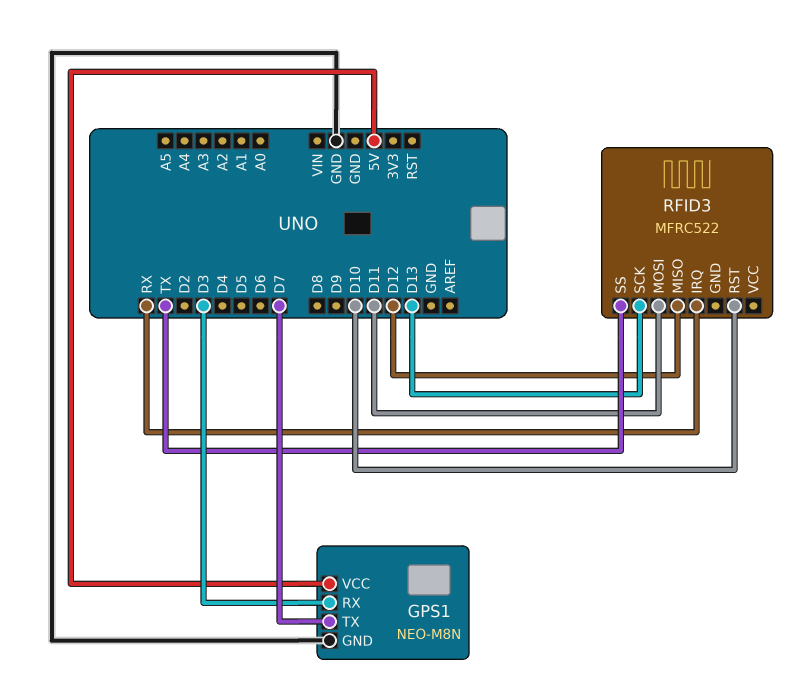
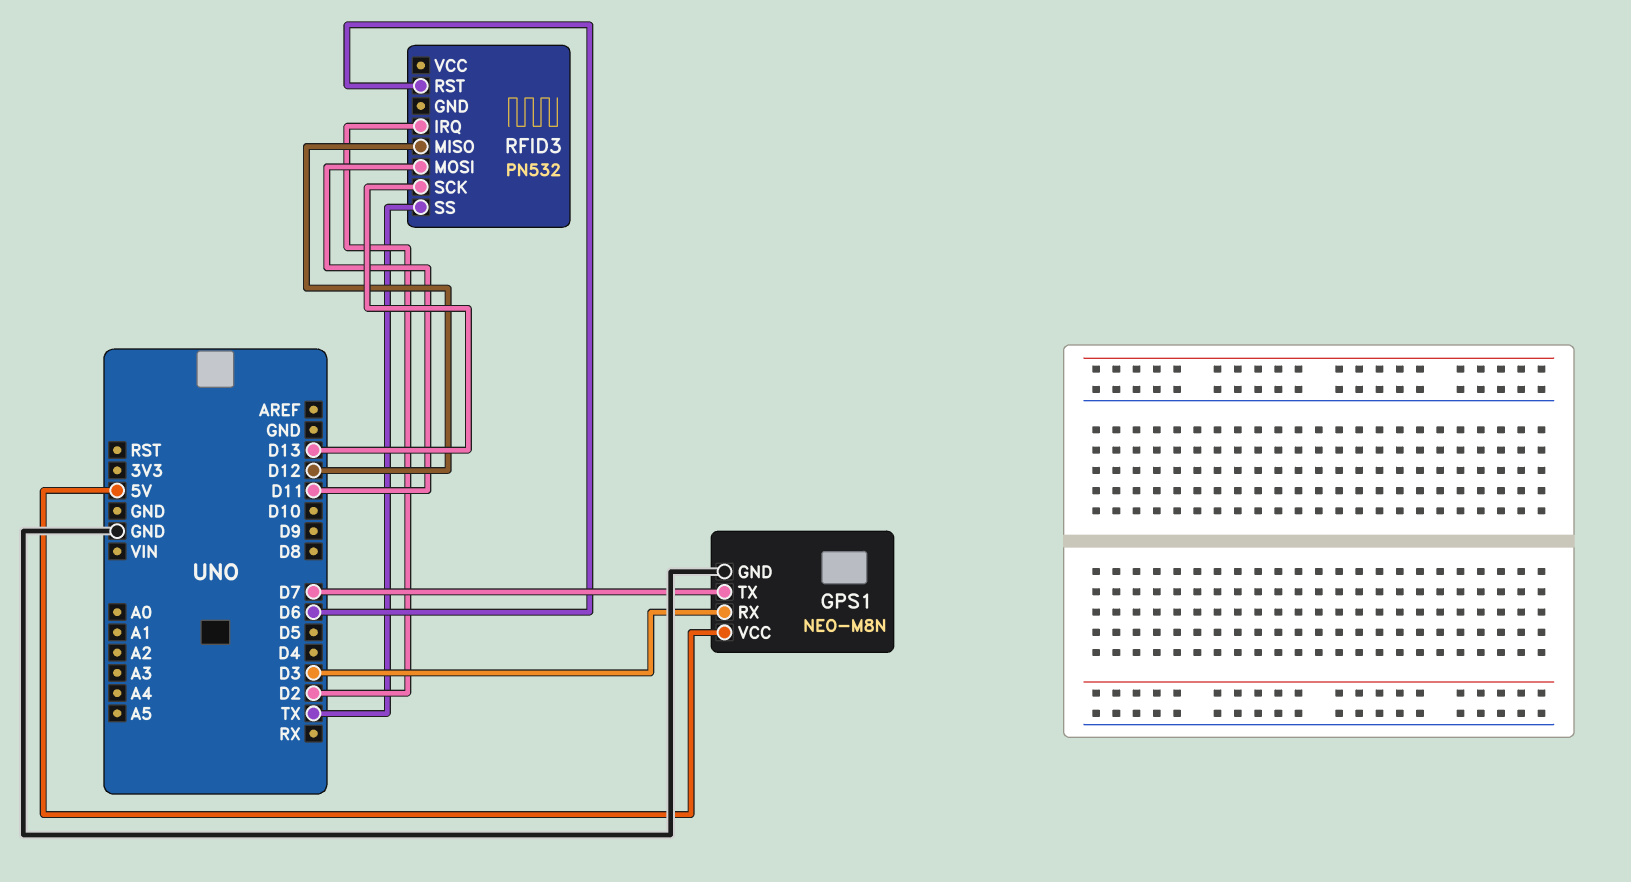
RFID3: MFRC522 -> PN532
RFID3 pin IRQ: RX -> D2
RFID3 pin RST: D10 -> D6

